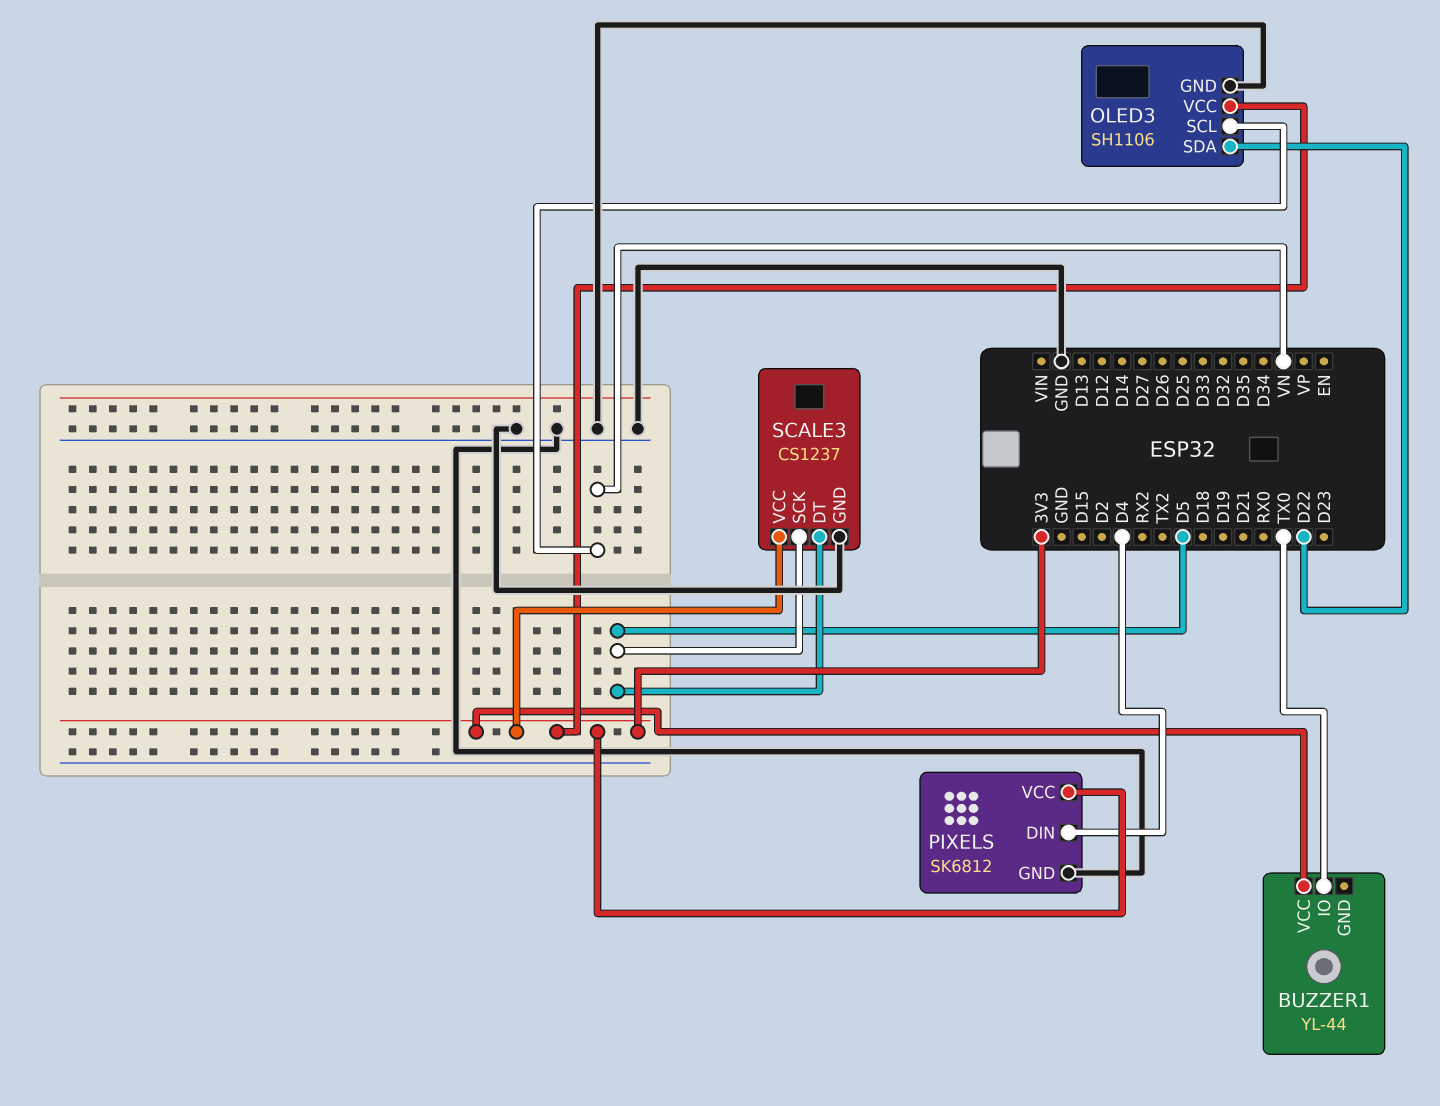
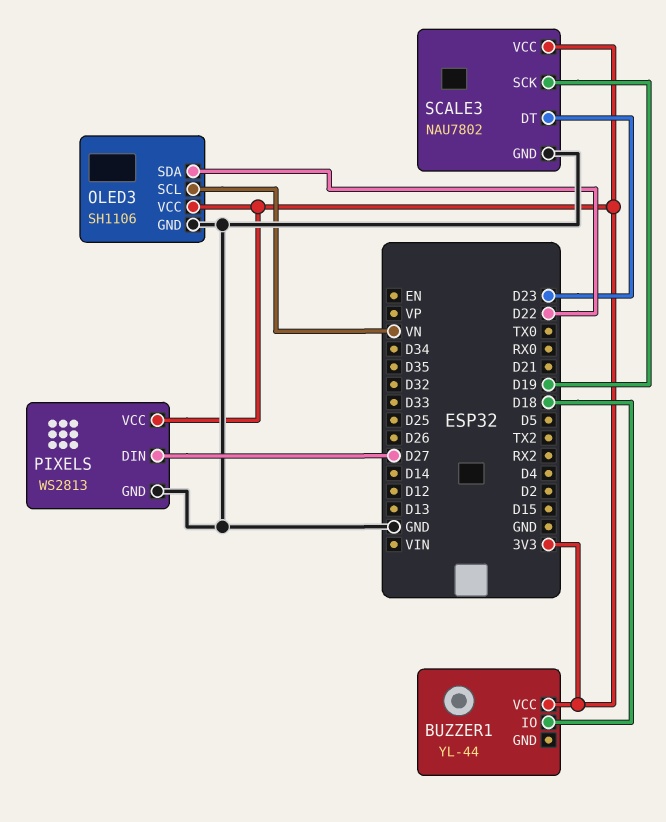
BUZZER1 pin IO: TX0 -> D18
PIXELS: SK6812 -> WS2813
PIXELS pin DIN: D4 -> D27
SCALE3: CS1237 -> NAU7802
SCALE3 pin DT: D5 -> D23
SCALE3 pin SCK: D5 -> D19

